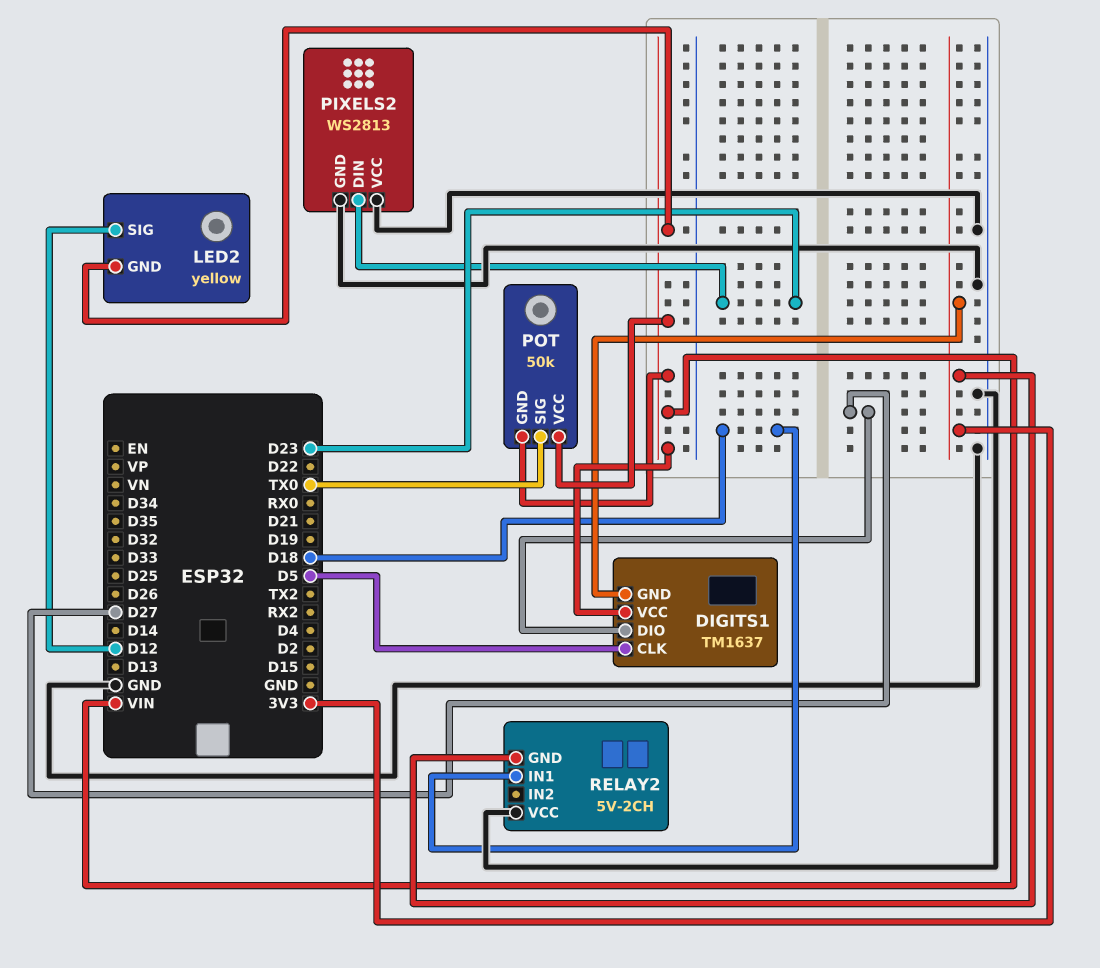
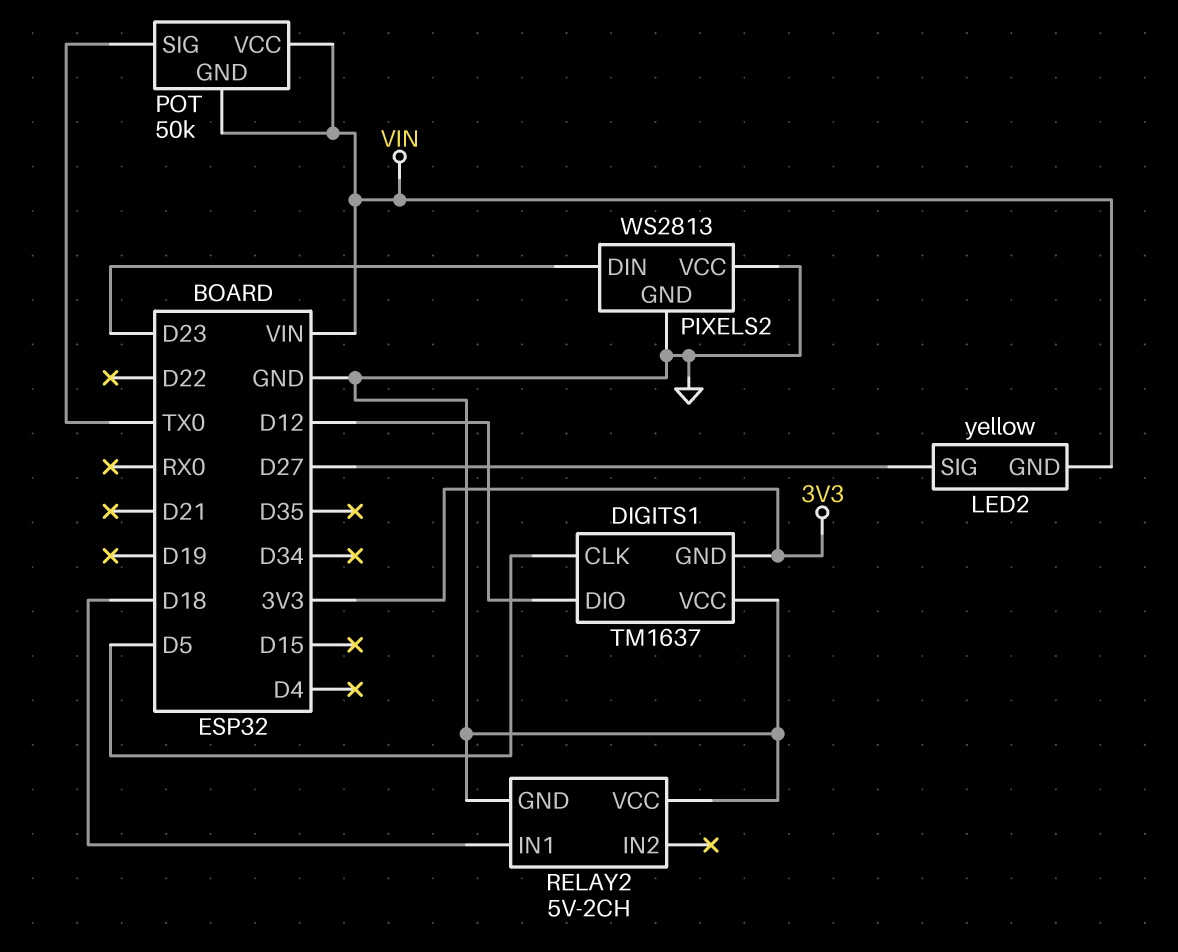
DIGITS1 pin DIO: D27 -> D12
DIGITS1 pin VCC: VIN -> GND
LED2 pin SIG: D12 -> D27
RELAY2 pin GND: 3V3 -> GND

